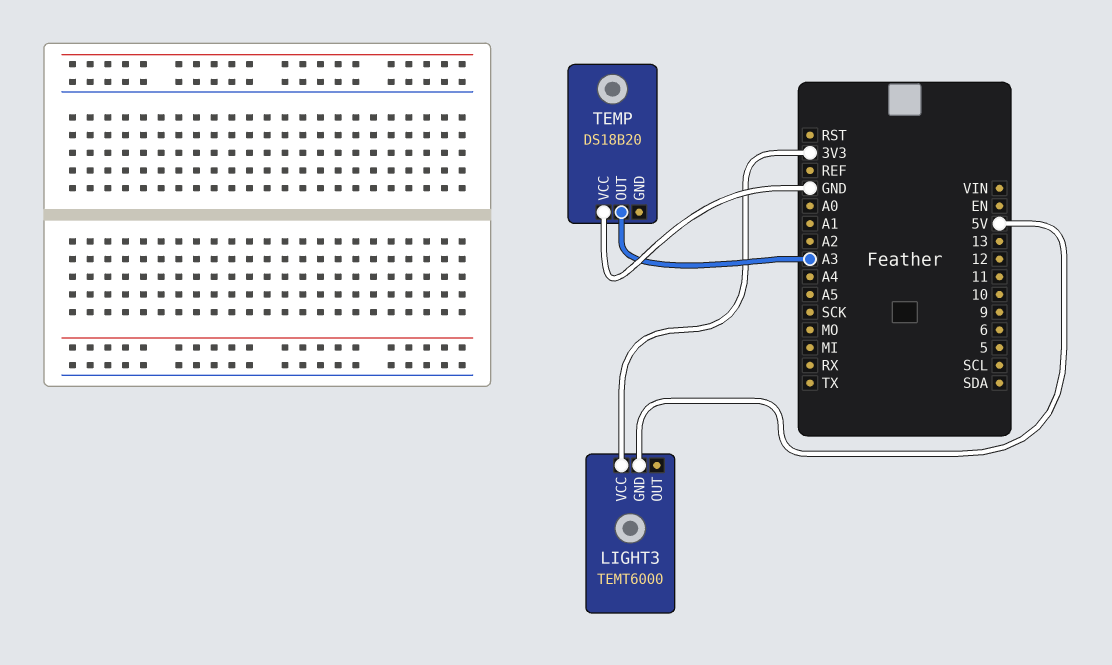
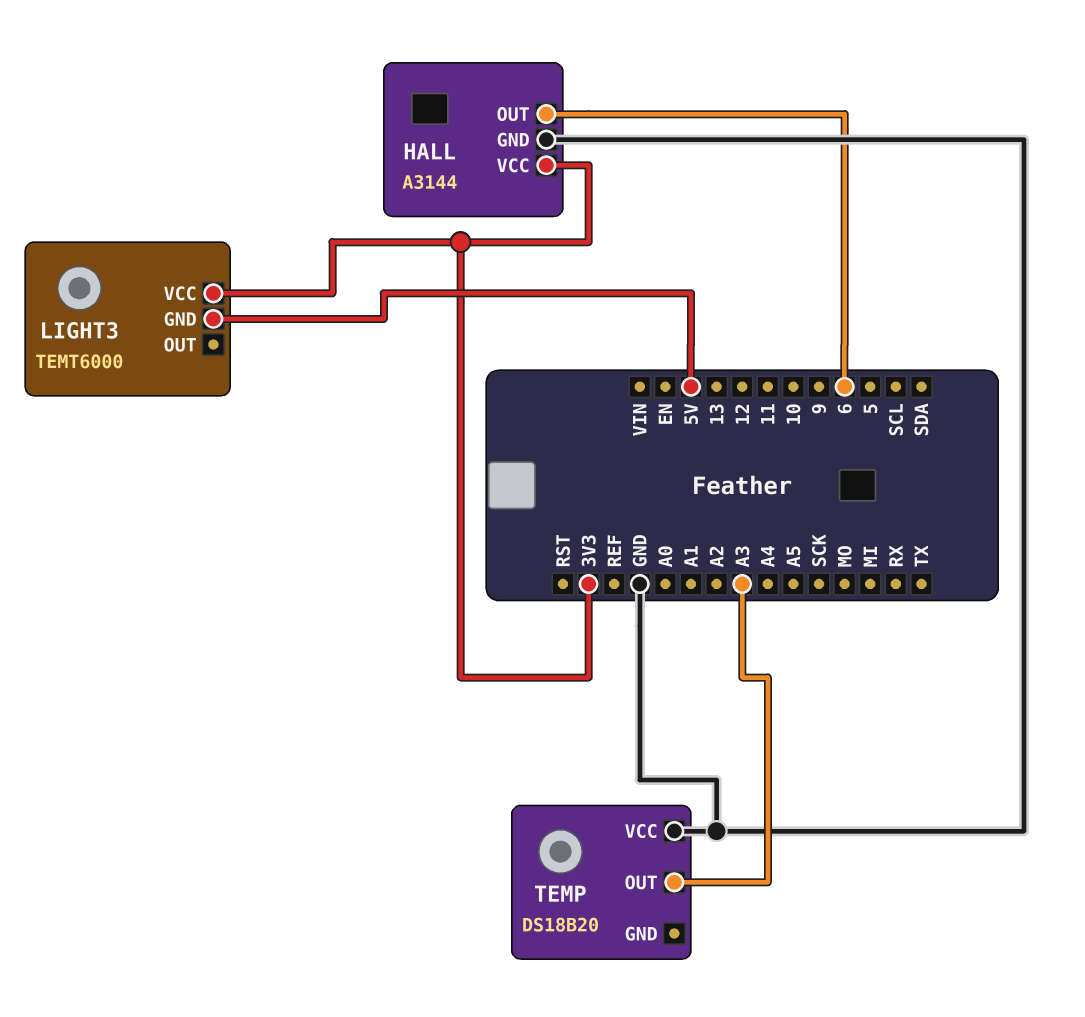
HALL: none -> A3144
HALL pin GND: none -> GND
HALL pin OUT: none -> 6
HALL pin VCC: none -> 3V3

